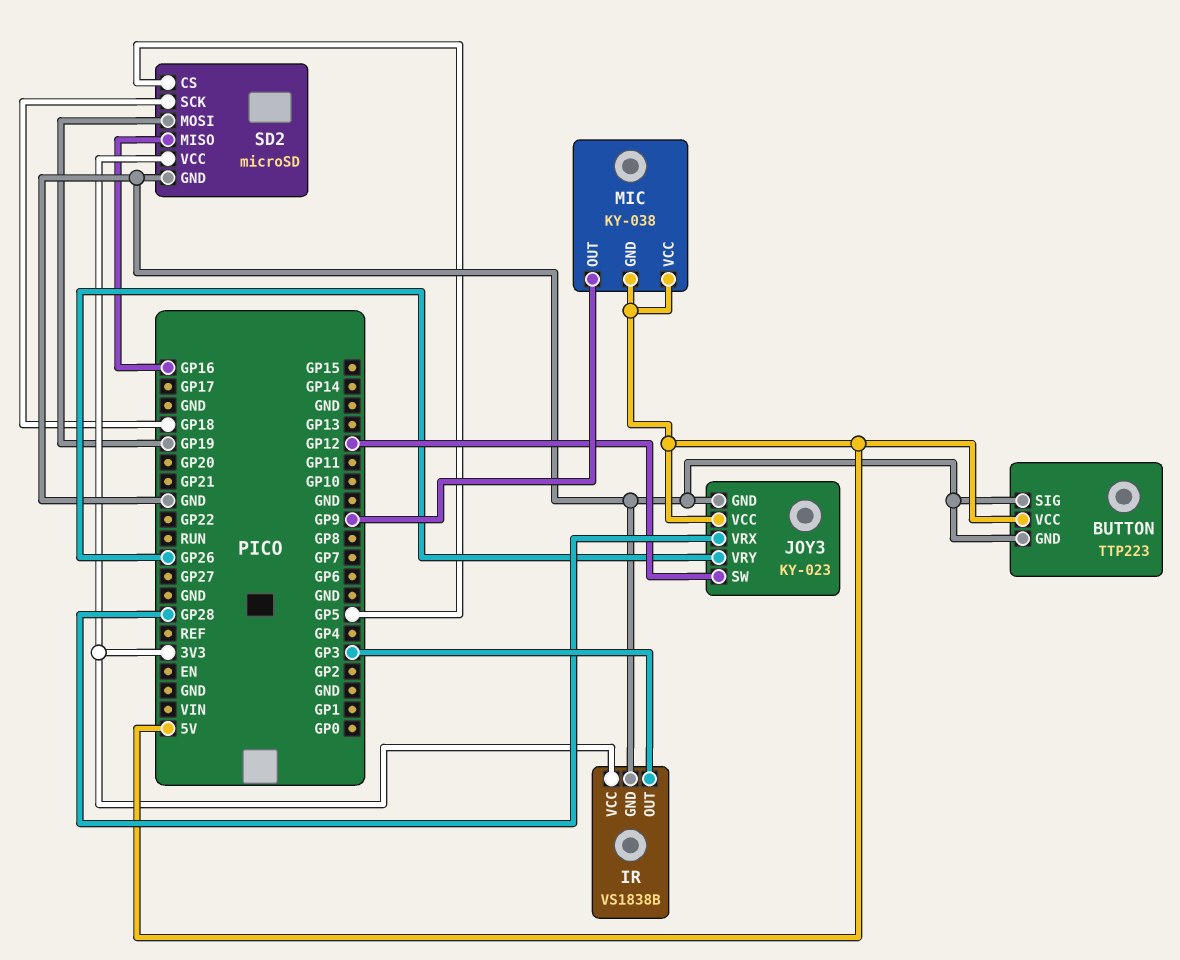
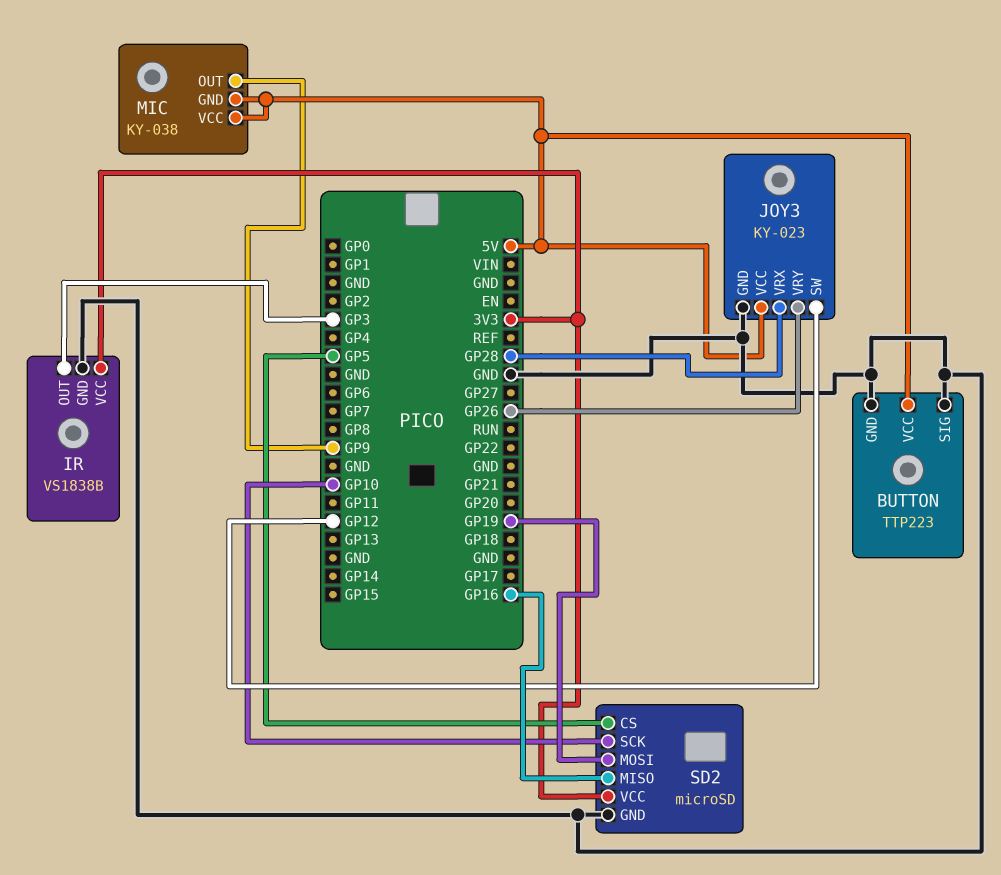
SD2 pin SCK: GP18 -> GP10

